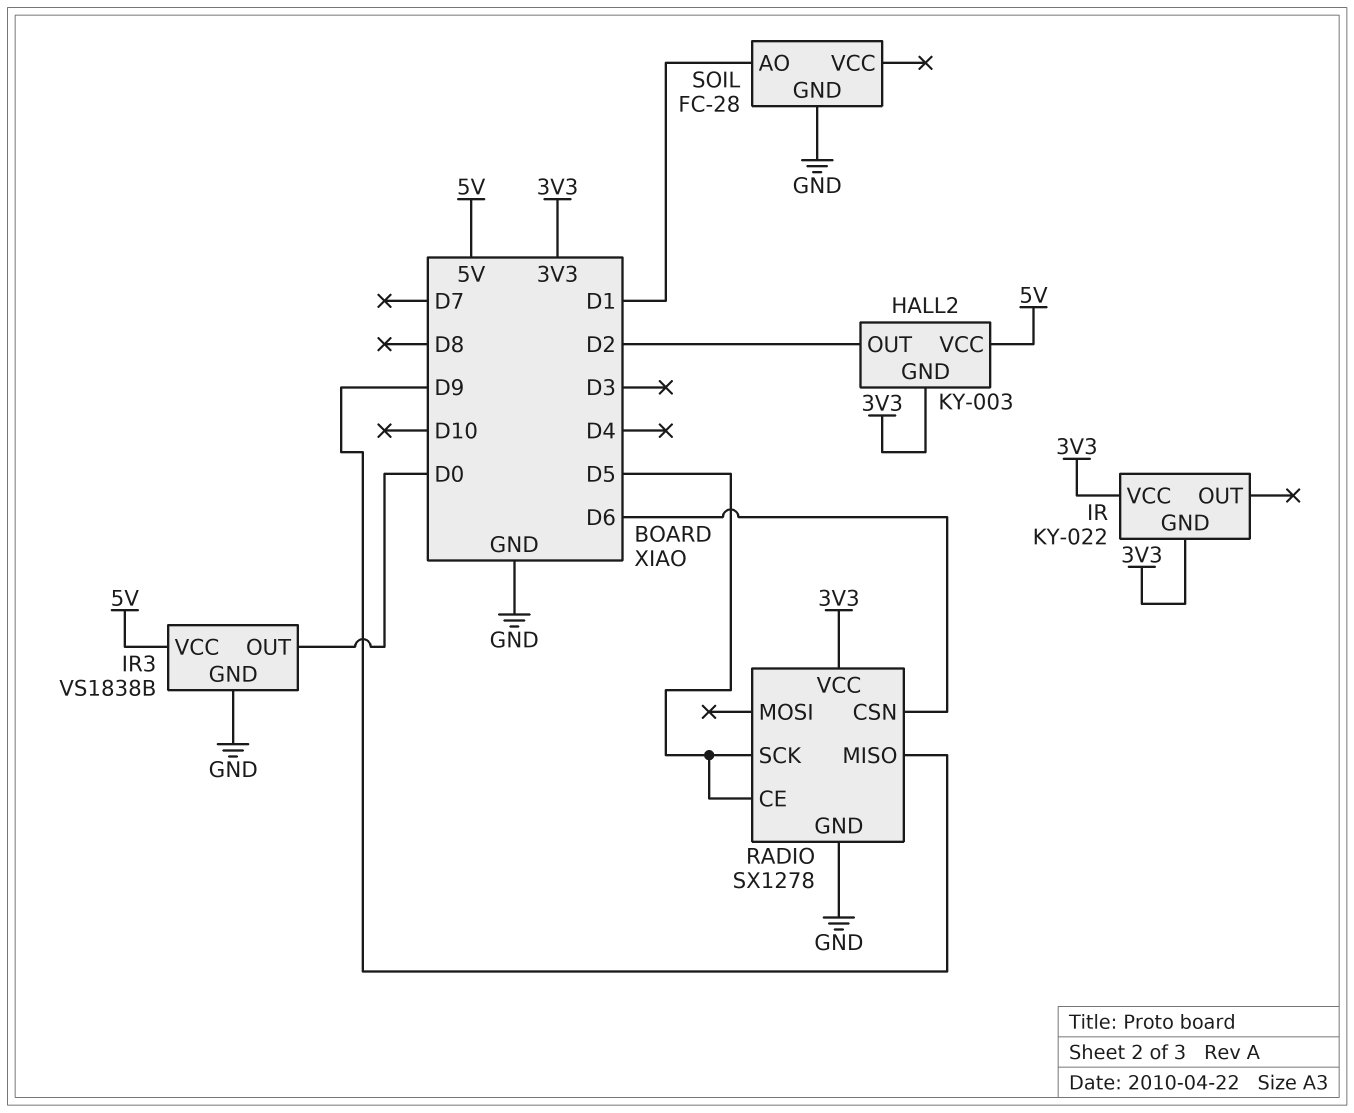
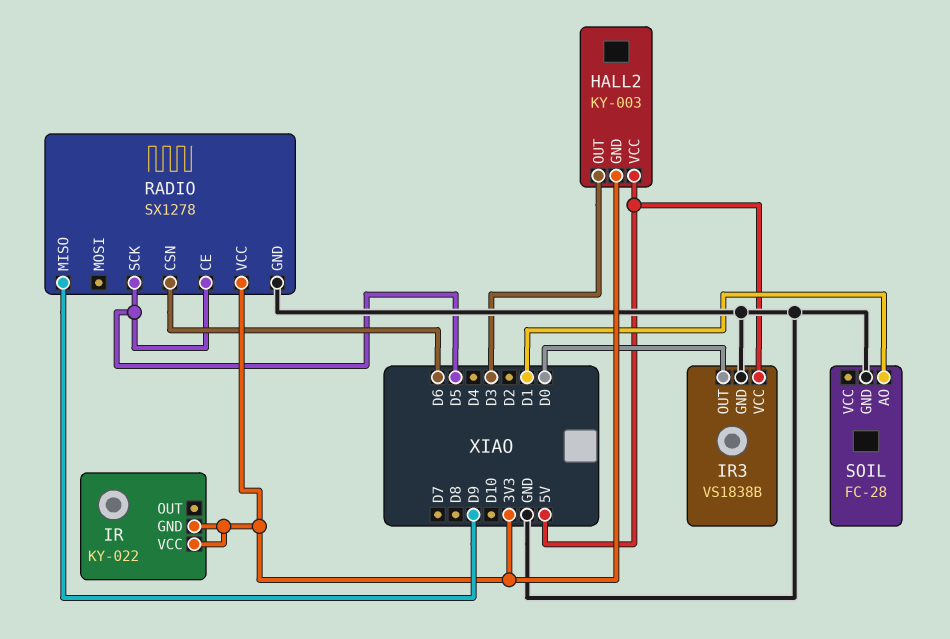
HALL2 pin OUT: D2 -> D3

